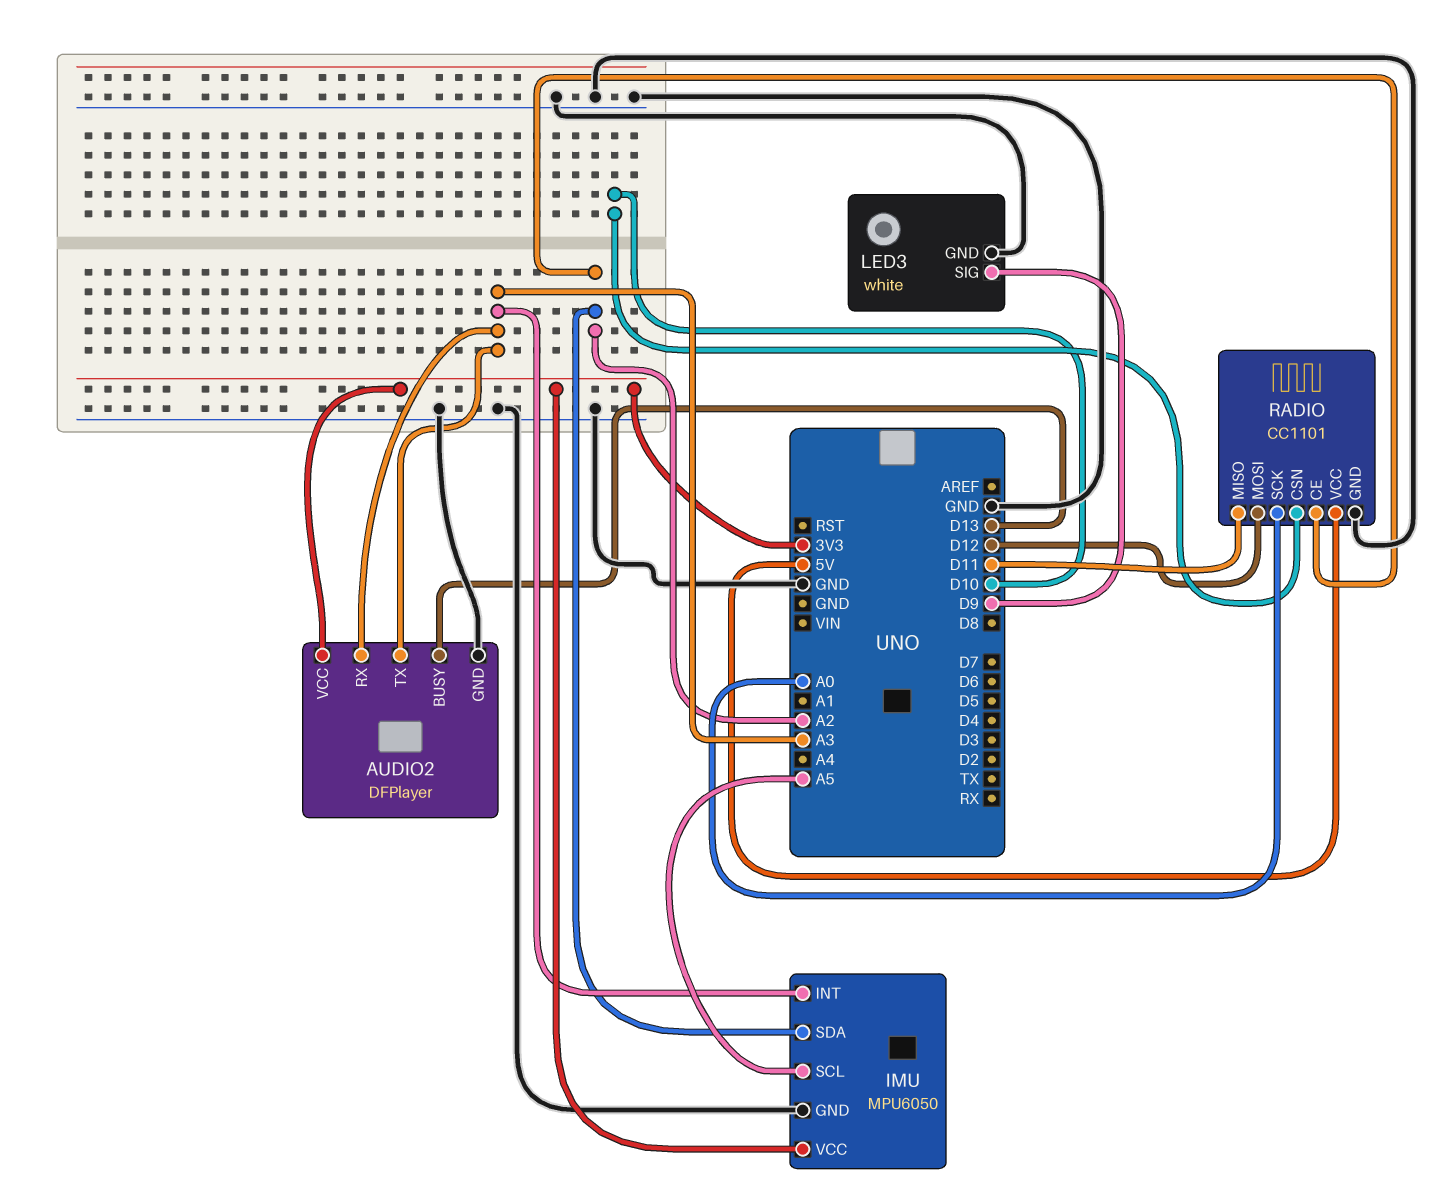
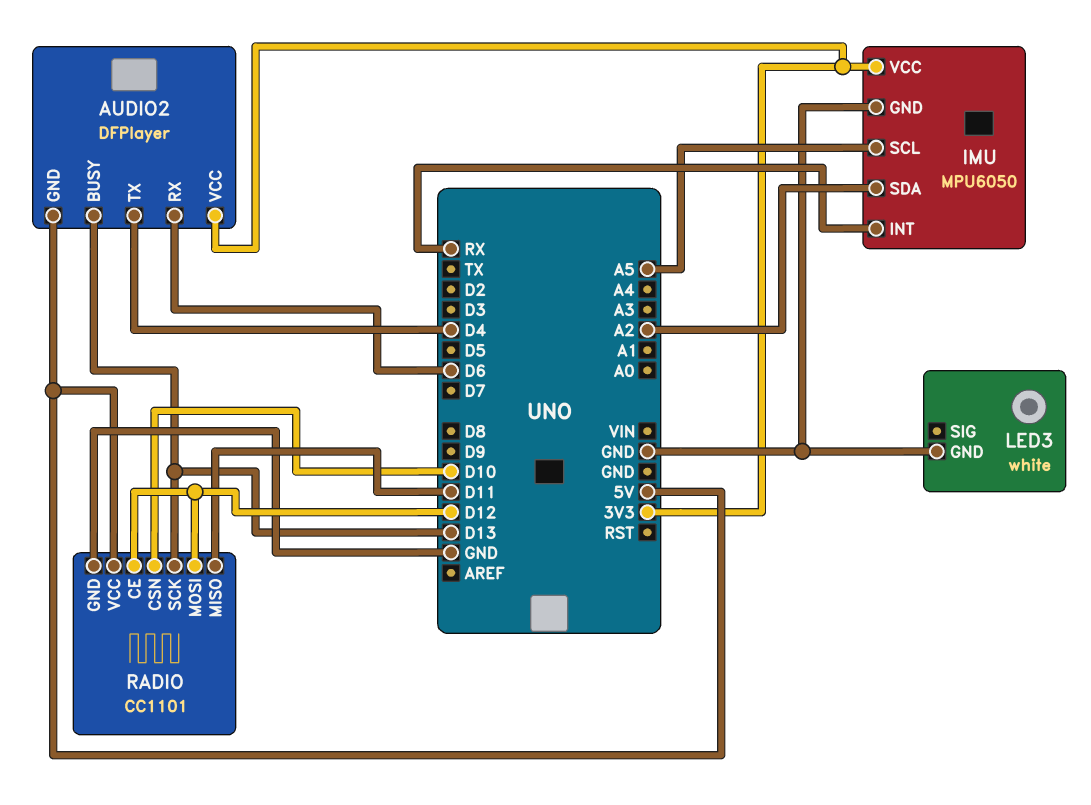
AUDIO2 pin GND: GND -> 5V
AUDIO2 pin RX: A3 -> D6
AUDIO2 pin TX: A3 -> D4
IMU pin INT: A3 -> RX
LED3 pin SIG: D9 -> none
RADIO pin CE: A2 -> D12
RADIO pin SCK: A0 -> D13

